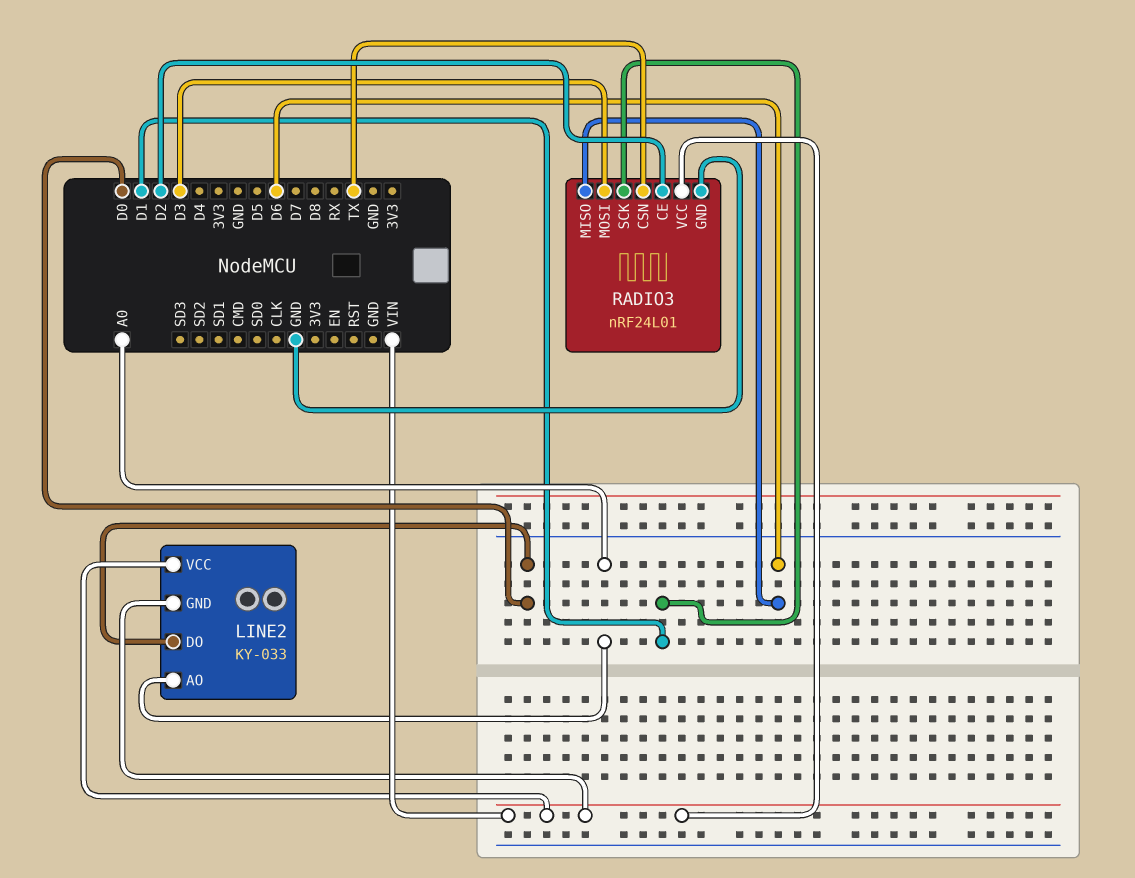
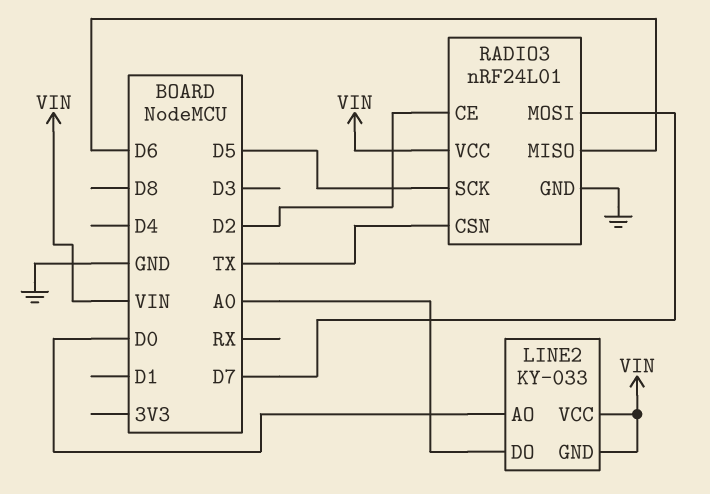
LINE2 pin AO: A0 -> D0
LINE2 pin DO: D0 -> A0
RADIO3 pin MOSI: D3 -> D7
RADIO3 pin SCK: D1 -> D5

